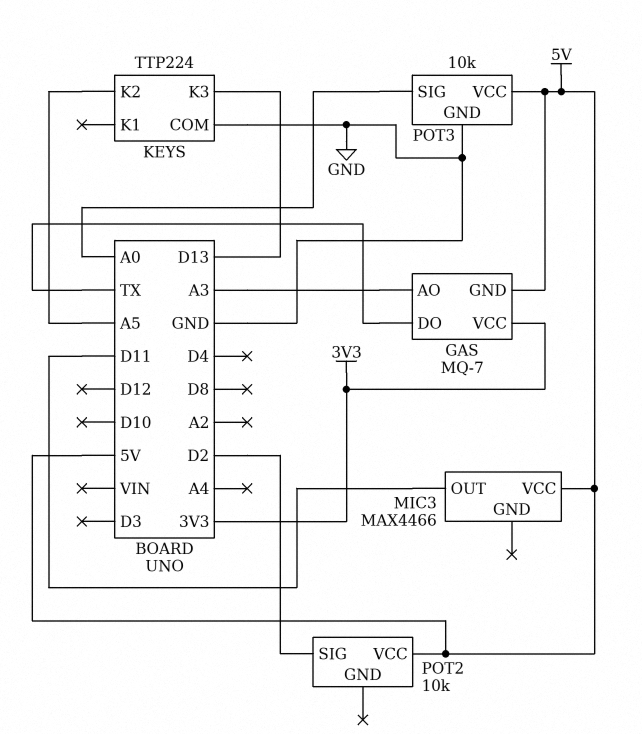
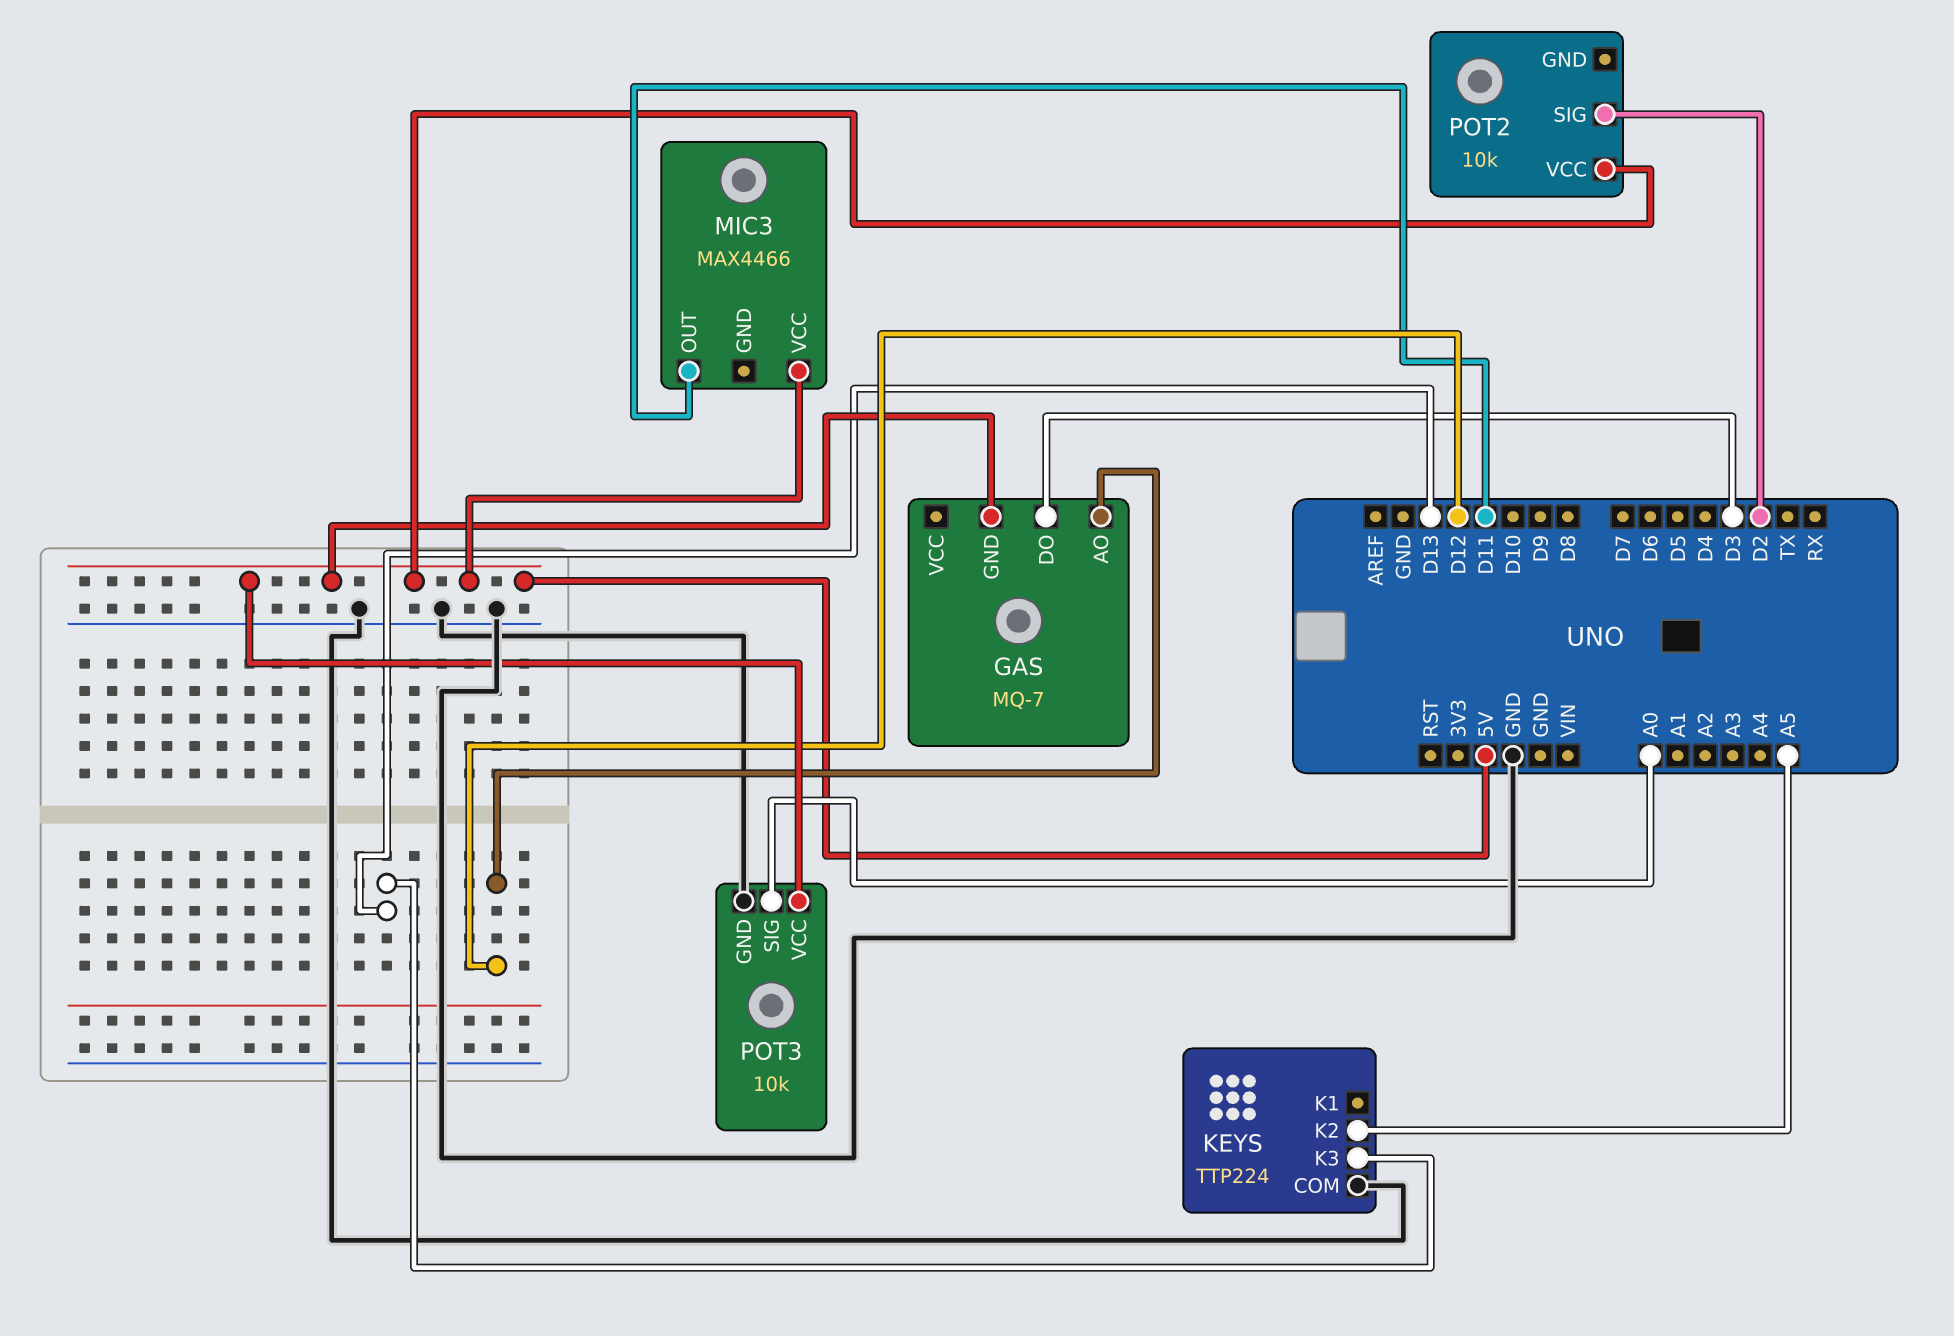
GAS pin AO: A3 -> D12
GAS pin DO: TX -> D3
GAS pin VCC: 3V3 -> none

